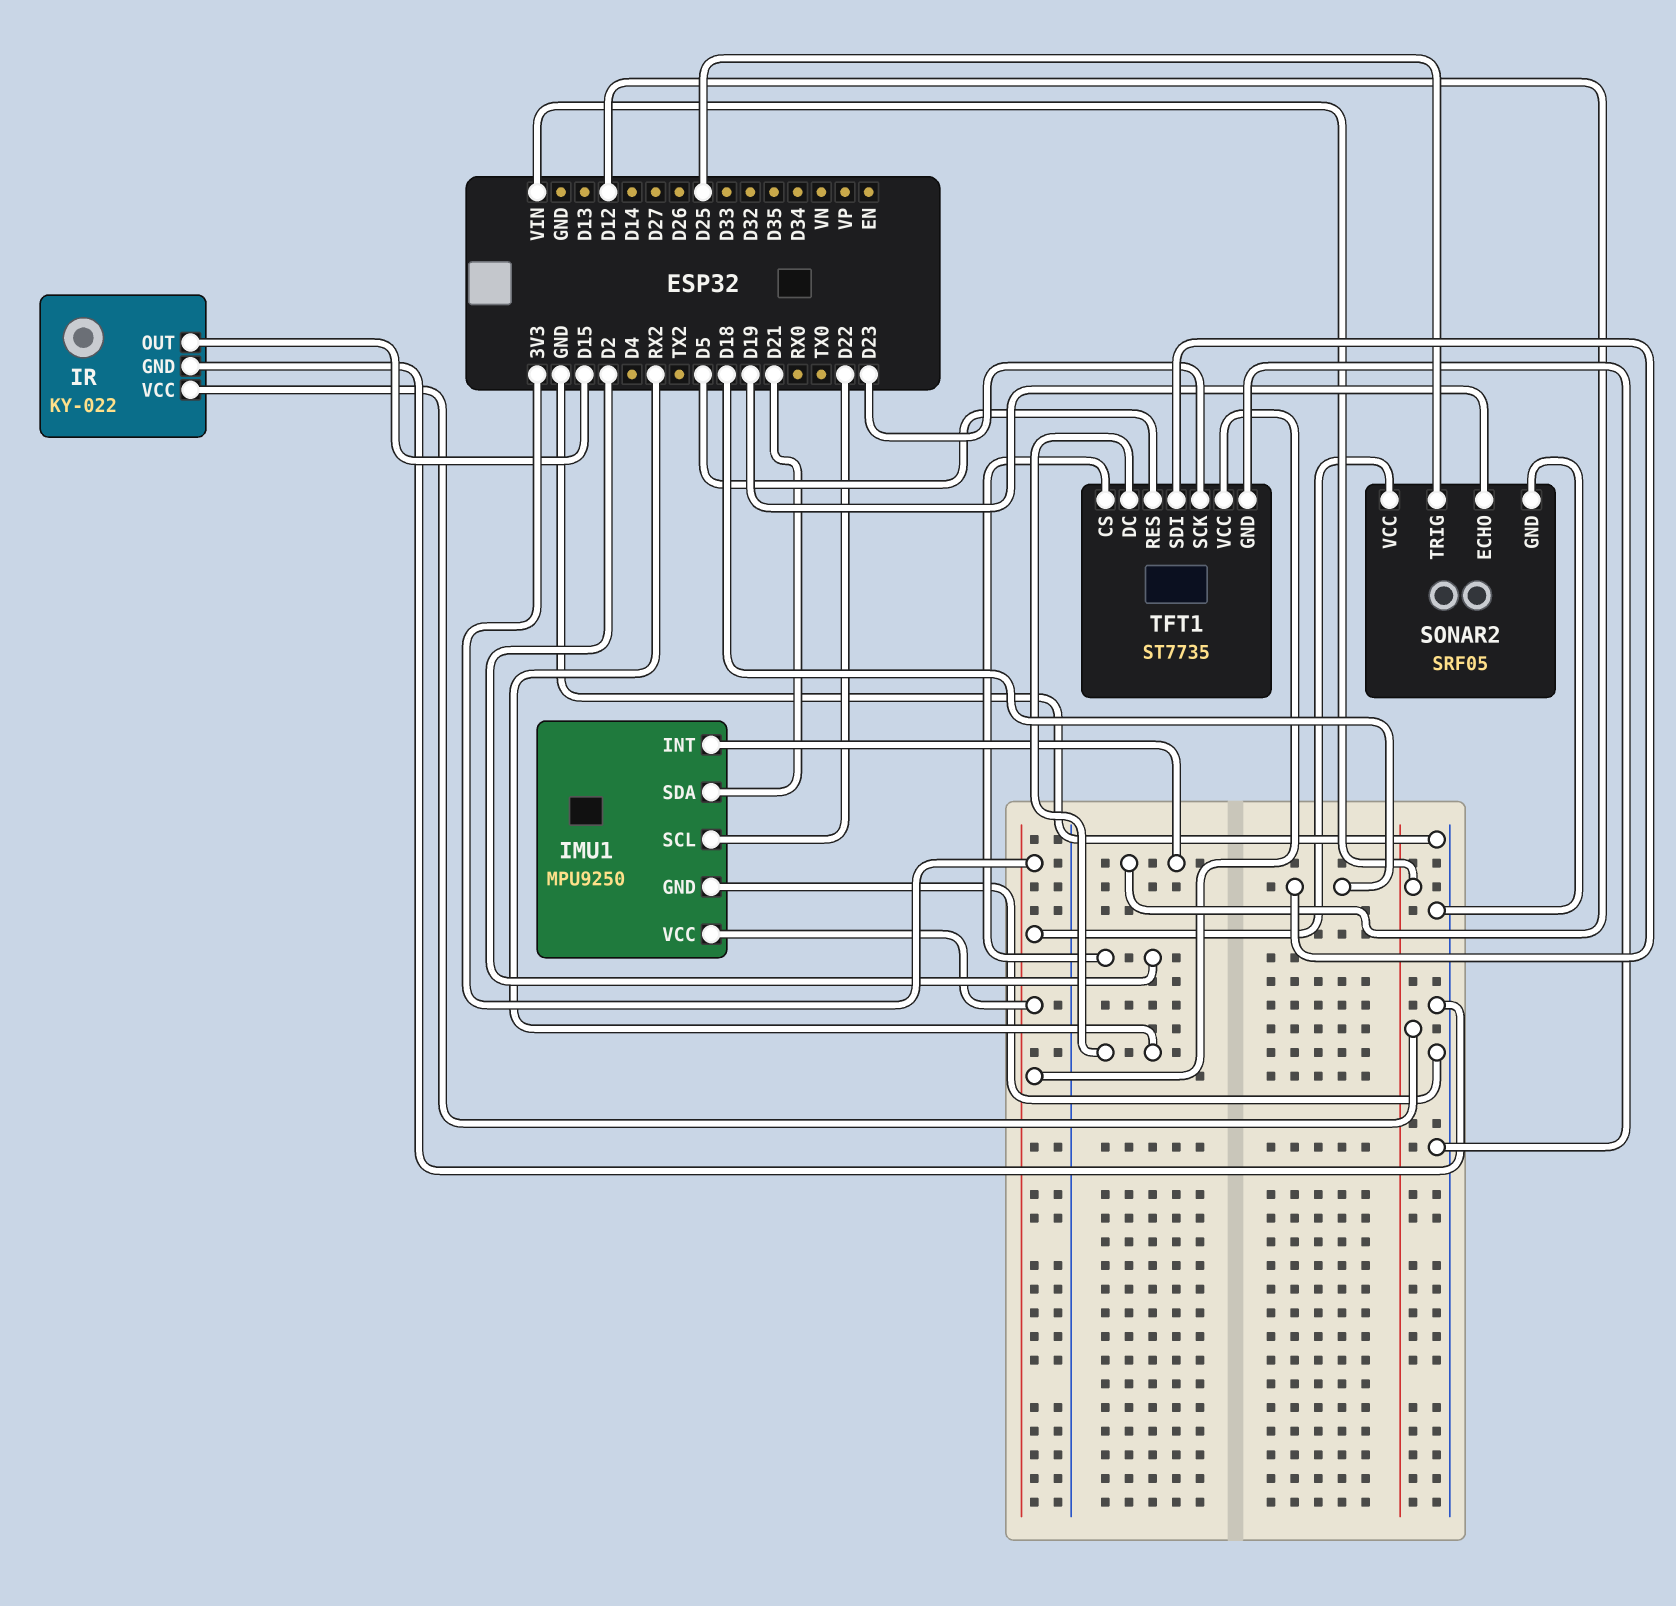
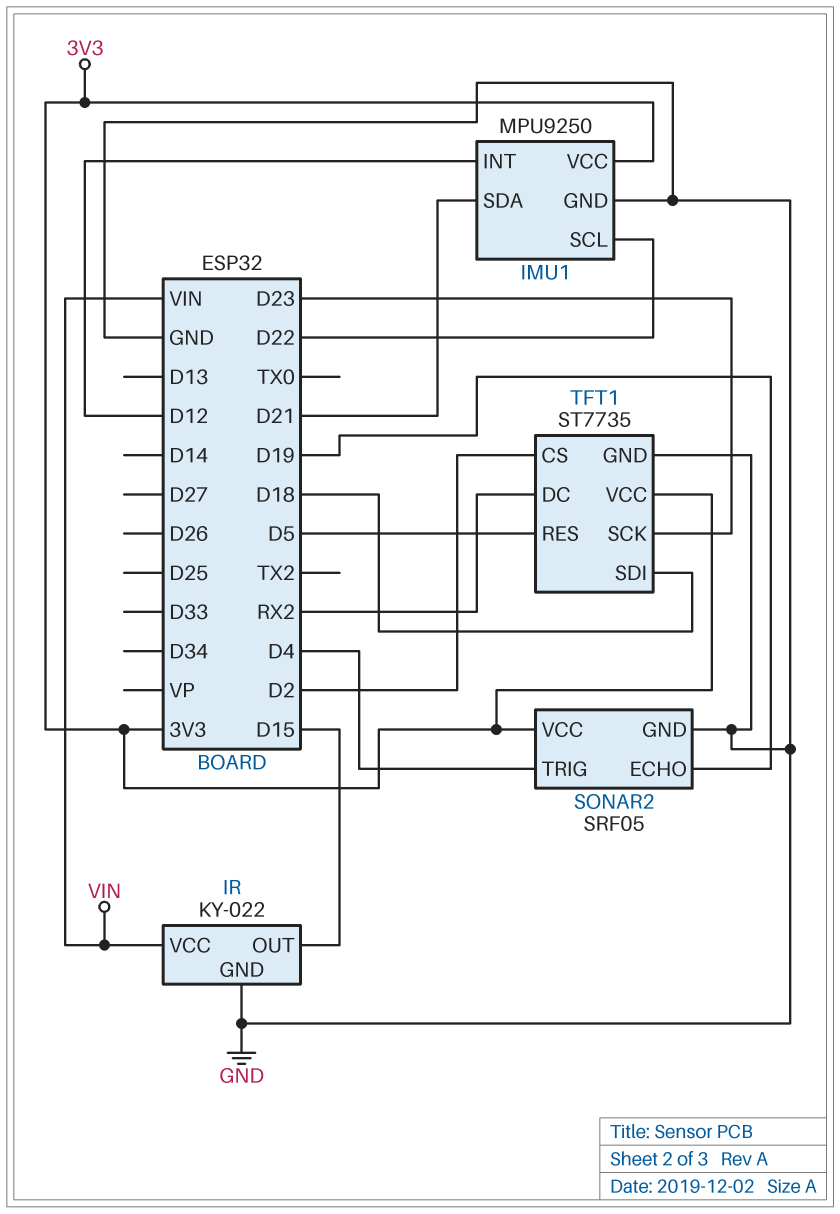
SONAR2 pin TRIG: D25 -> D4

